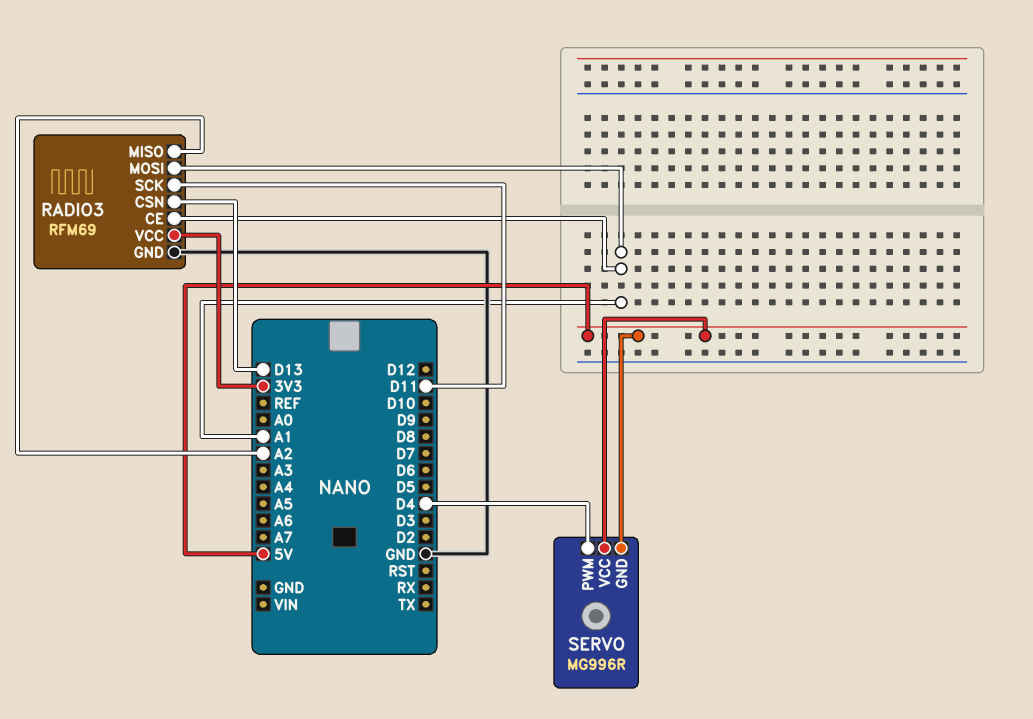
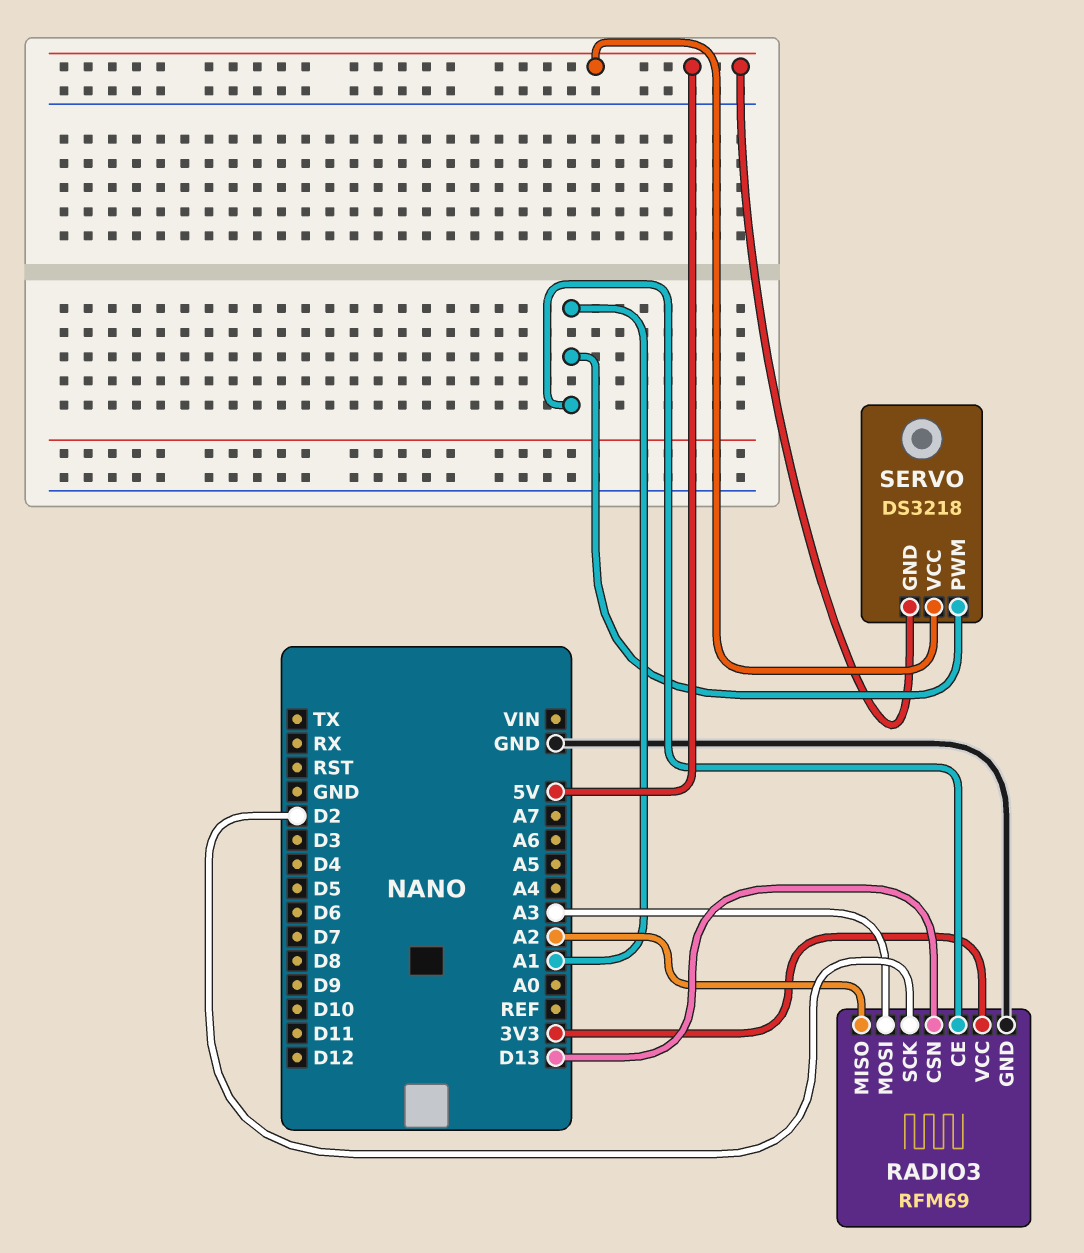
RADIO3 pin MOSI: A1 -> A3
RADIO3 pin SCK: D11 -> D2
SERVO: MG996R -> DS3218
SERVO pin PWM: D4 -> A1

